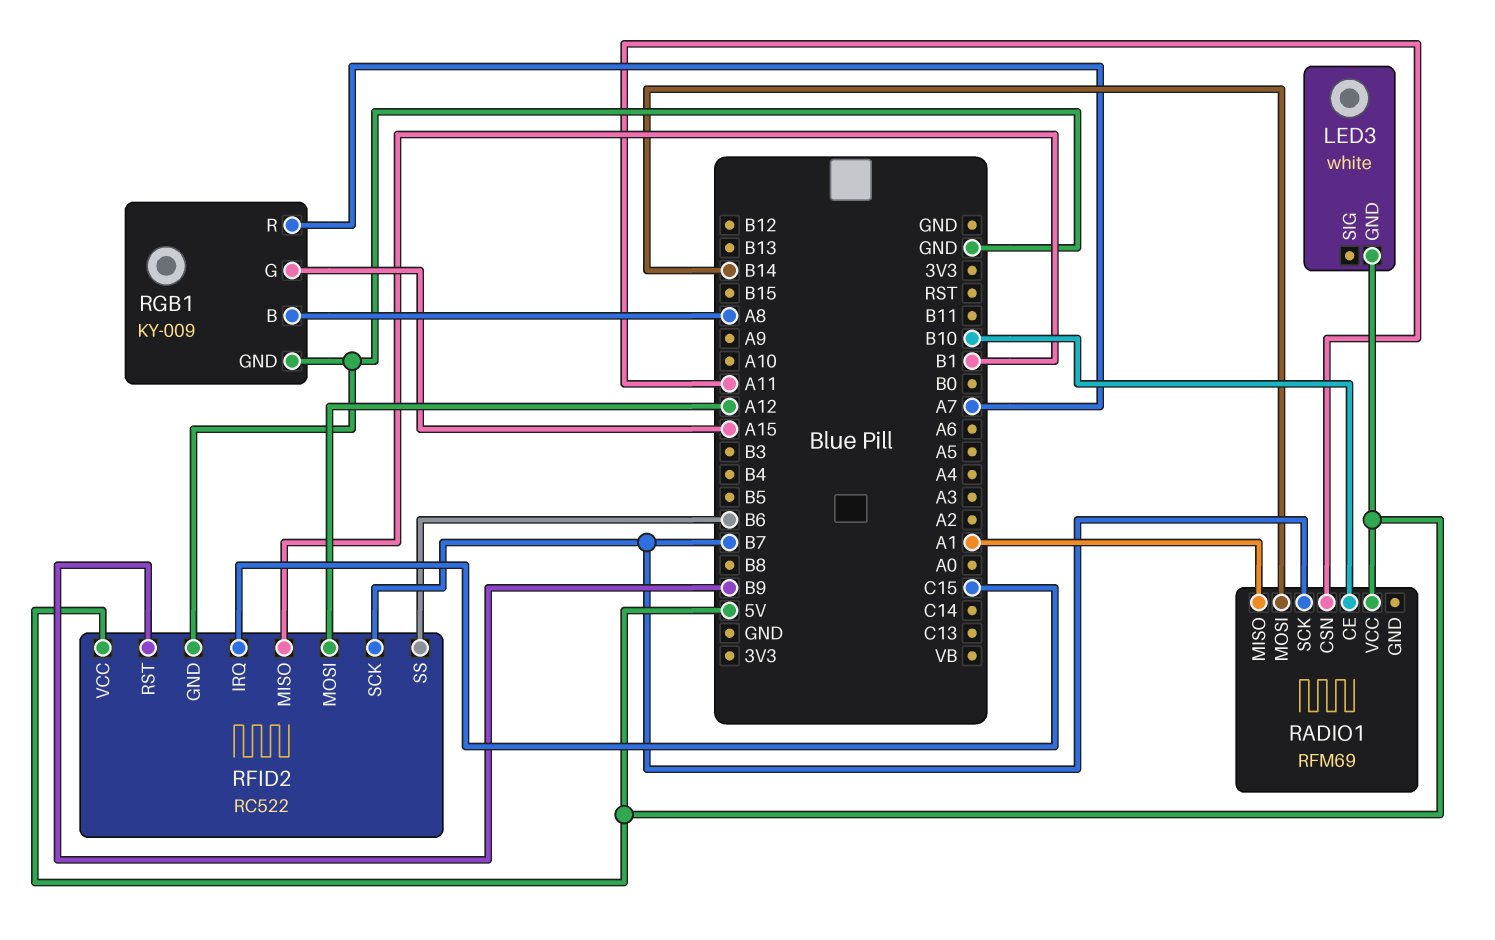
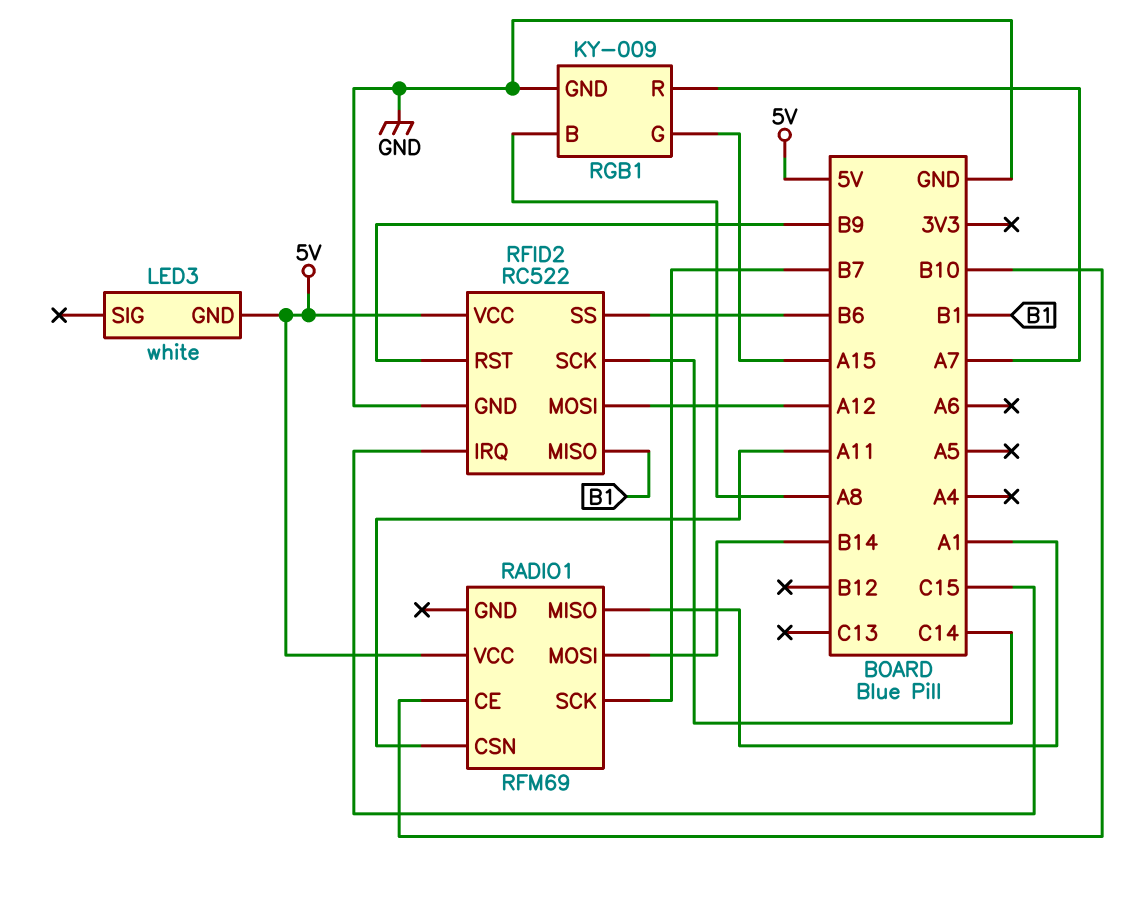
RFID2 pin SCK: B7 -> C14

